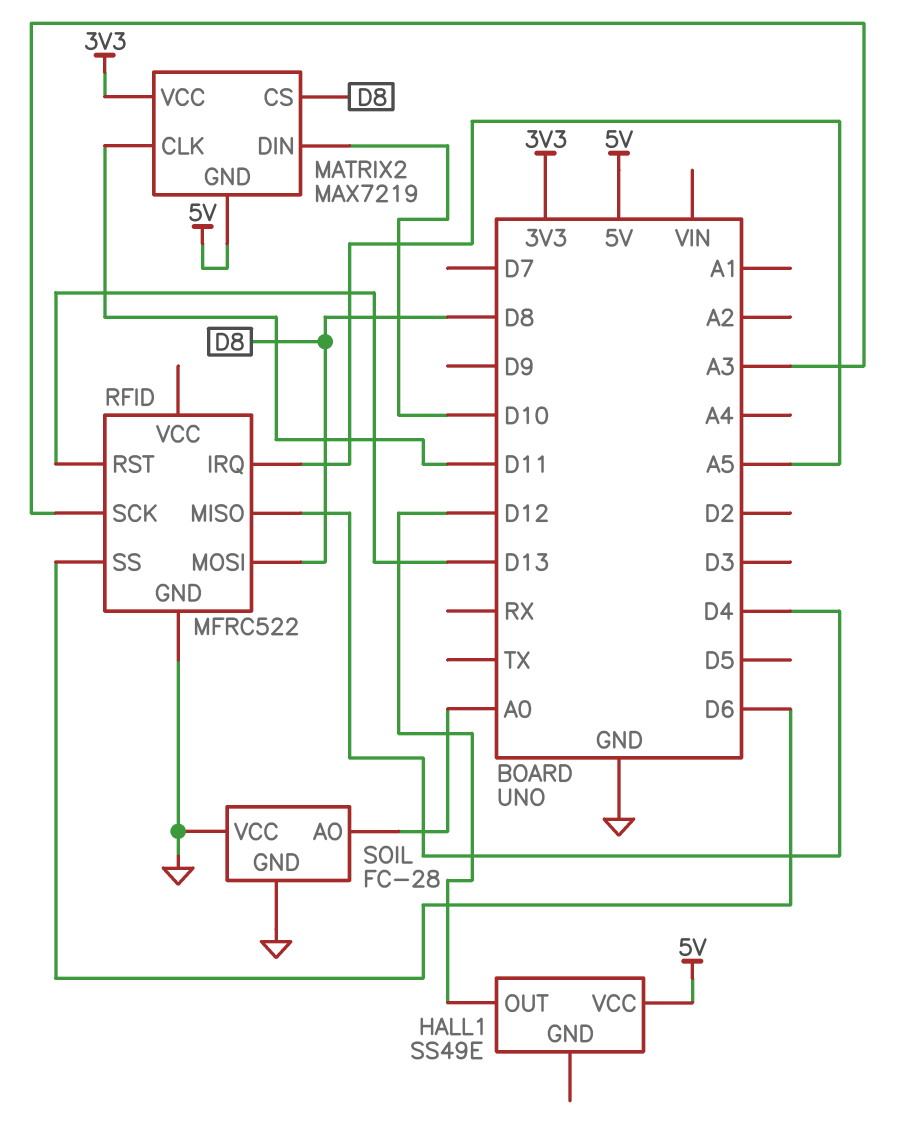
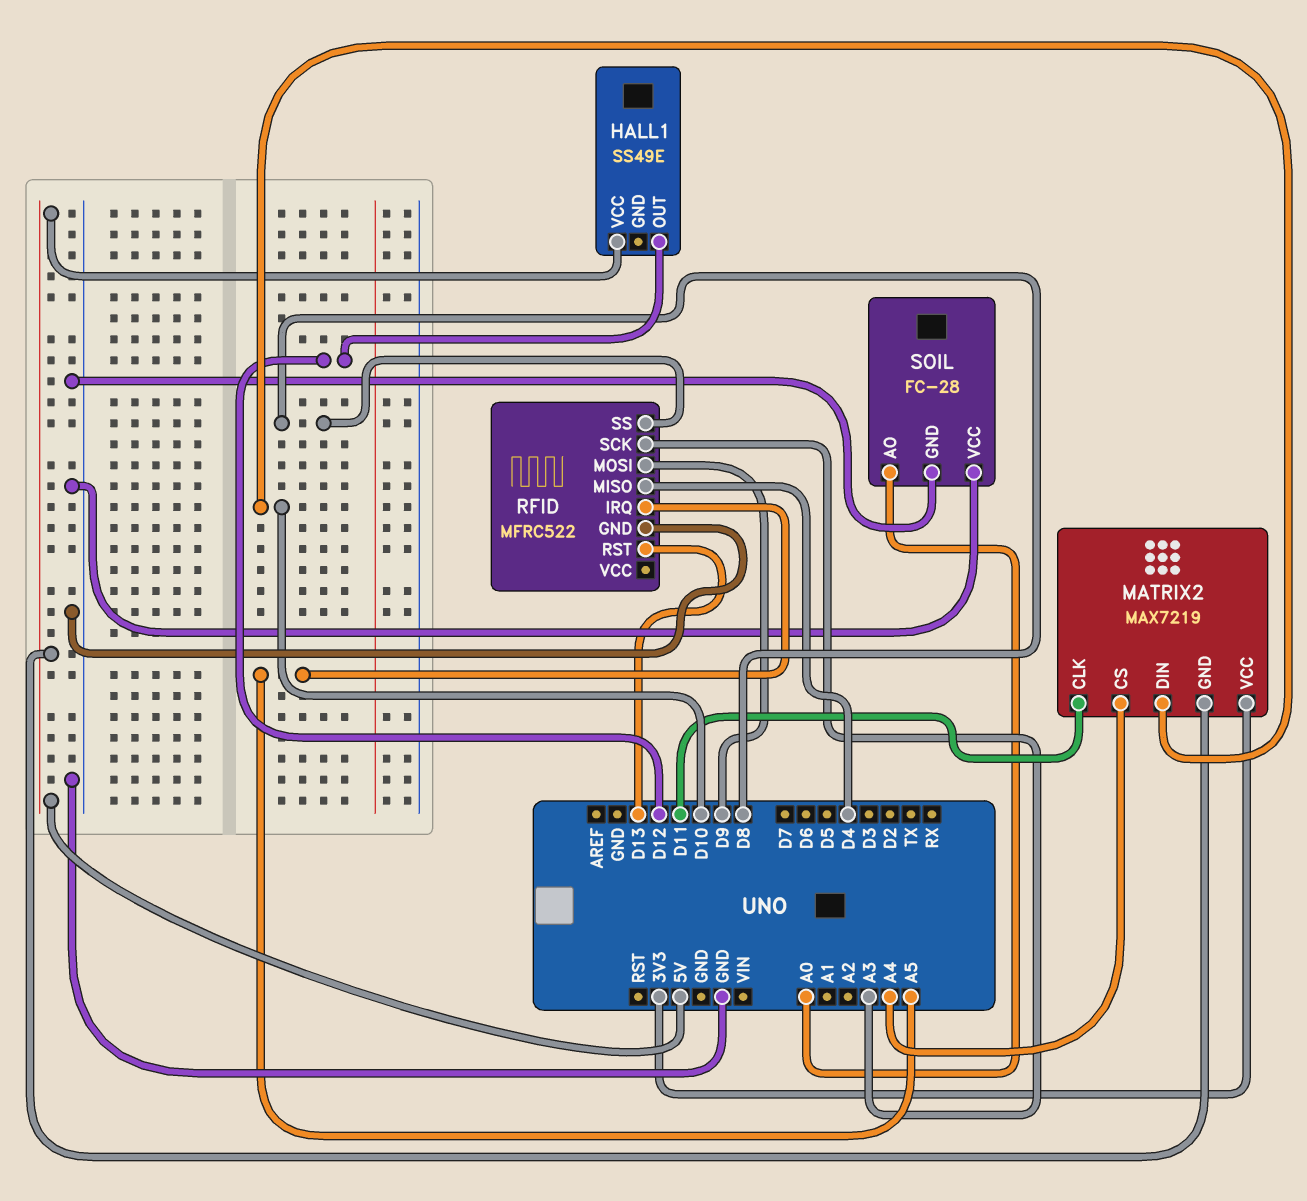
MATRIX2 pin CS: D8 -> A4
RFID pin MOSI: D8 -> D9
RFID pin SS: D6 -> D8

